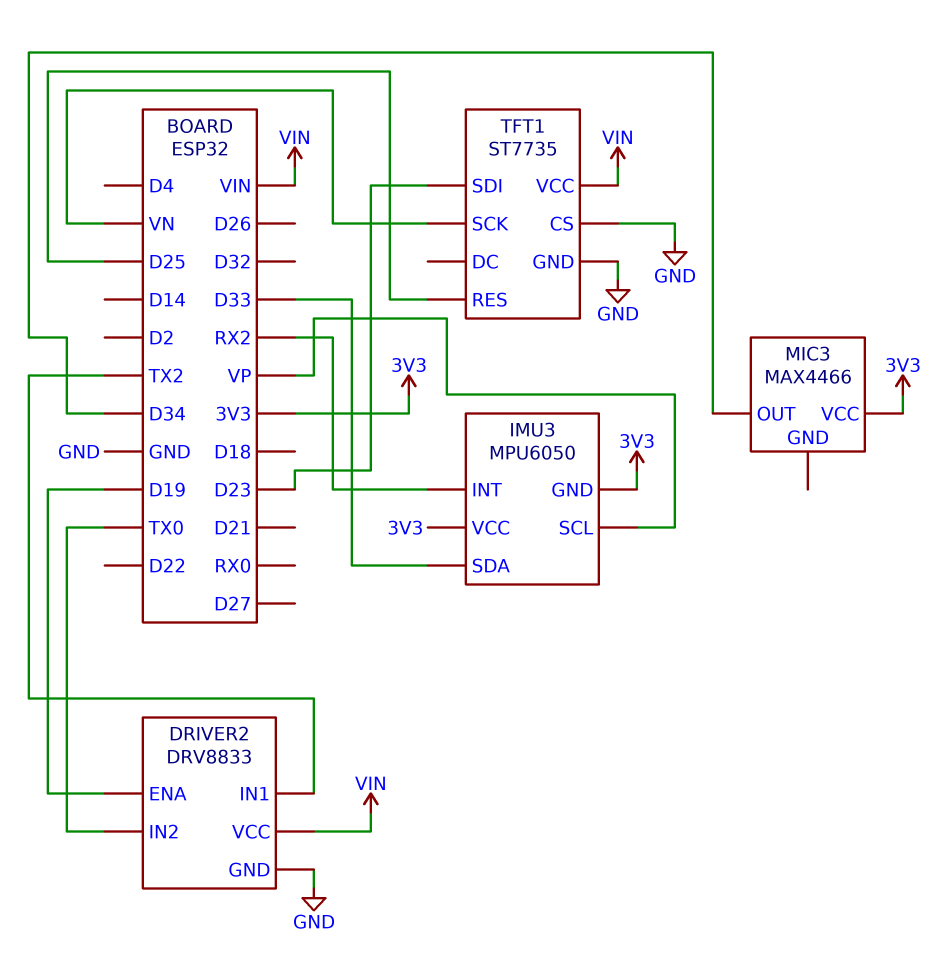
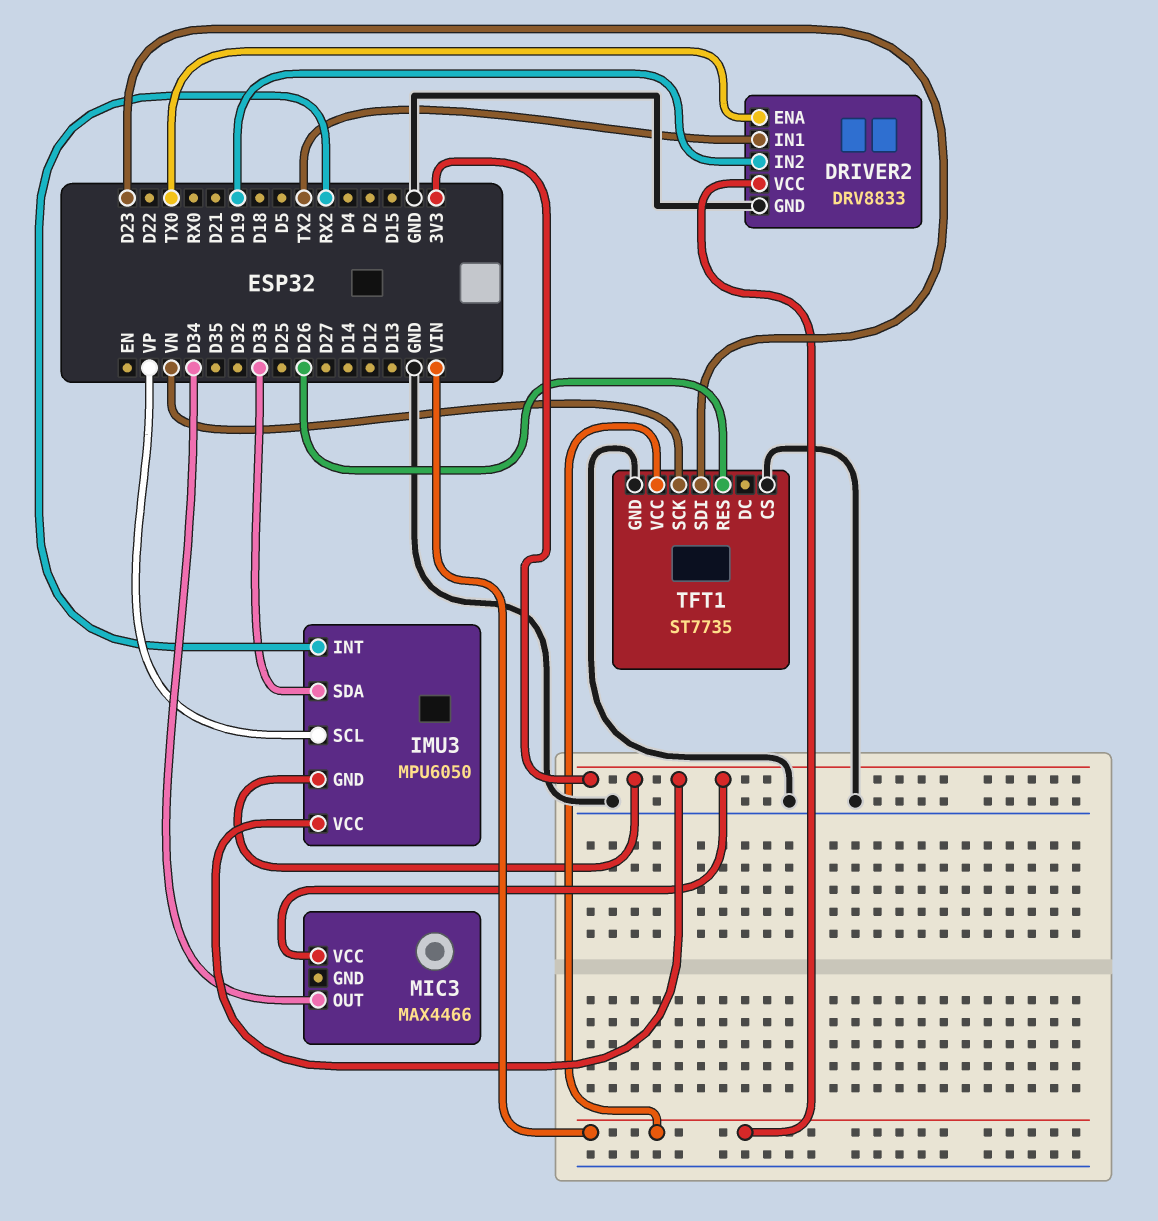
DRIVER2 pin ENA: D19 -> TX0
DRIVER2 pin IN2: TX0 -> D19
TFT1 pin RES: D25 -> D26

